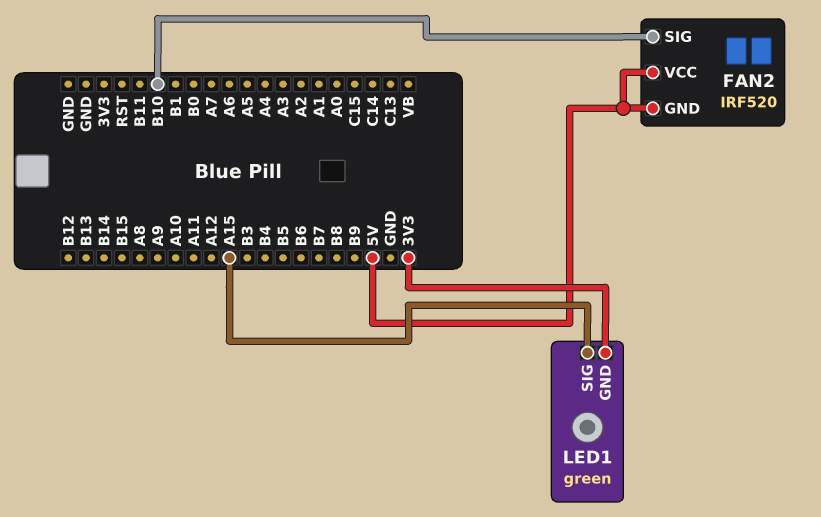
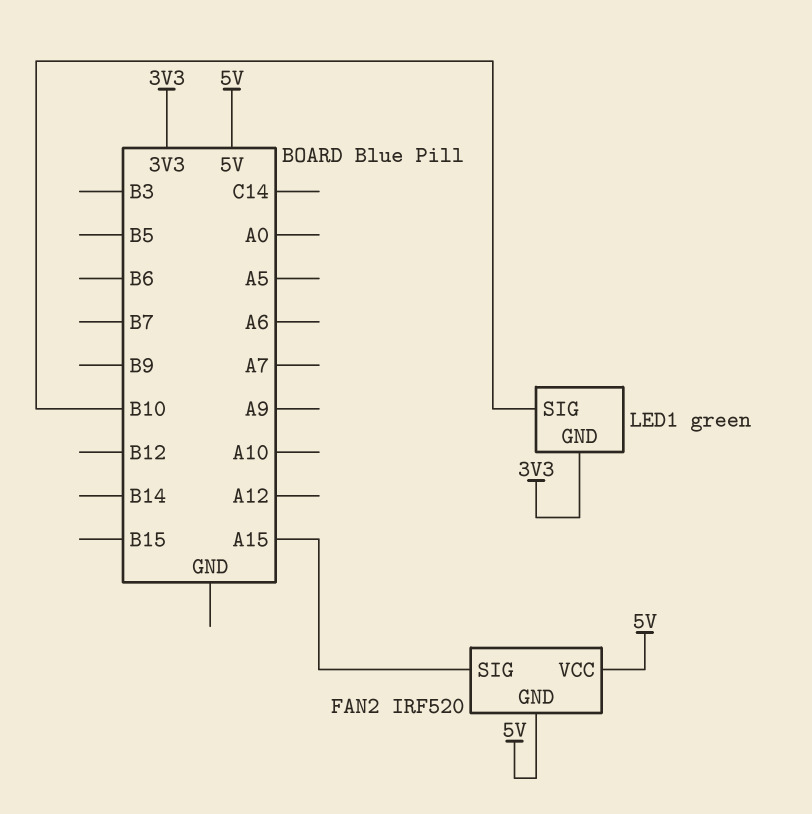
FAN2 pin SIG: B10 -> A15
LED1 pin SIG: A15 -> B10

